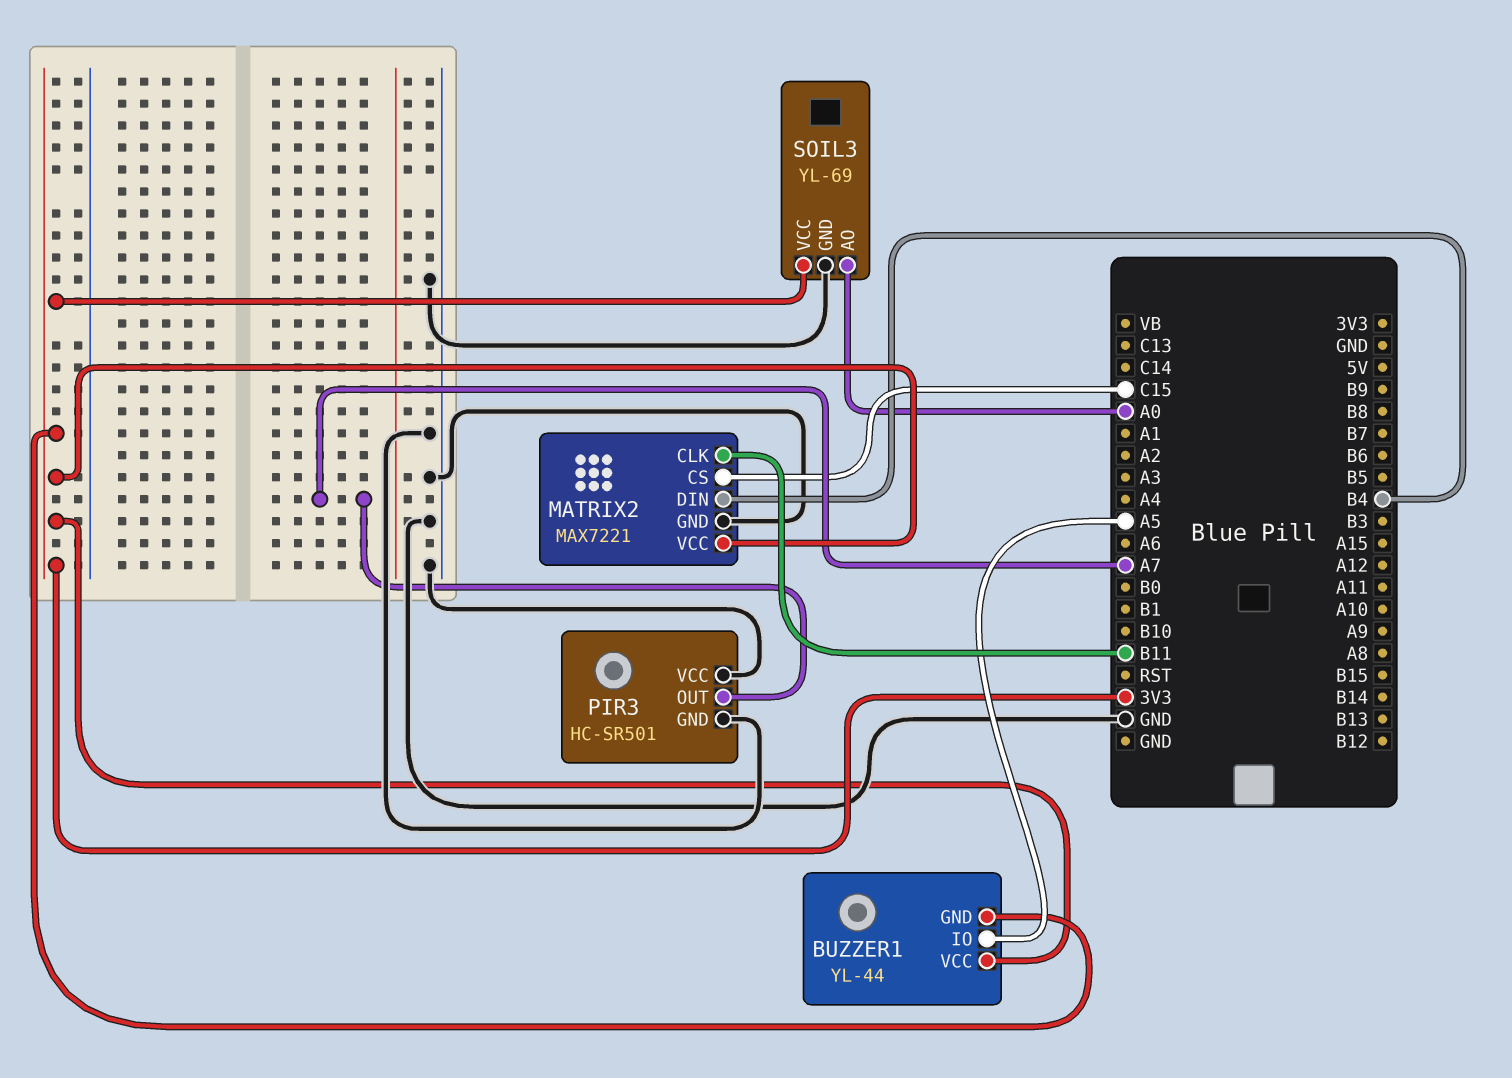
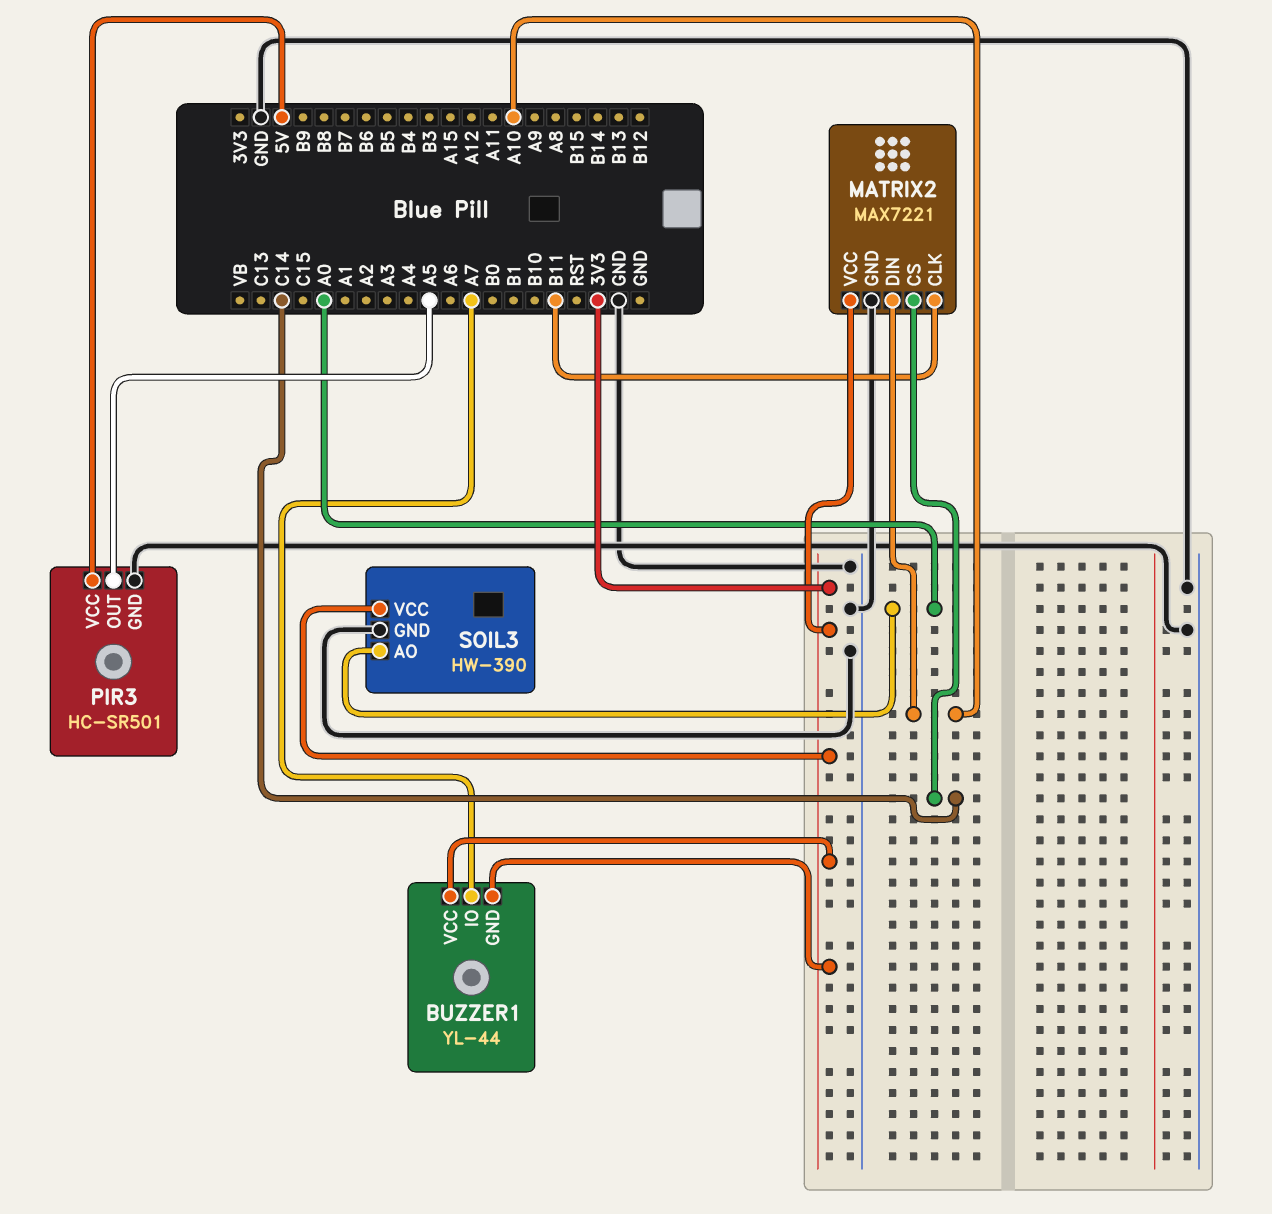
BUZZER1 pin IO: A5 -> A7
MATRIX2 pin CS: C15 -> C14
MATRIX2 pin DIN: B4 -> A10
PIR3 pin OUT: A7 -> A5
PIR3 pin VCC: GND -> 5V
SOIL3: YL-69 -> HW-390

